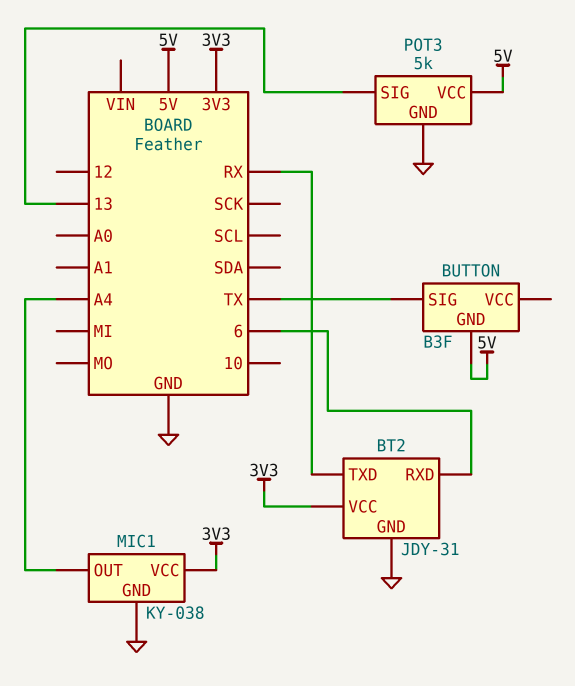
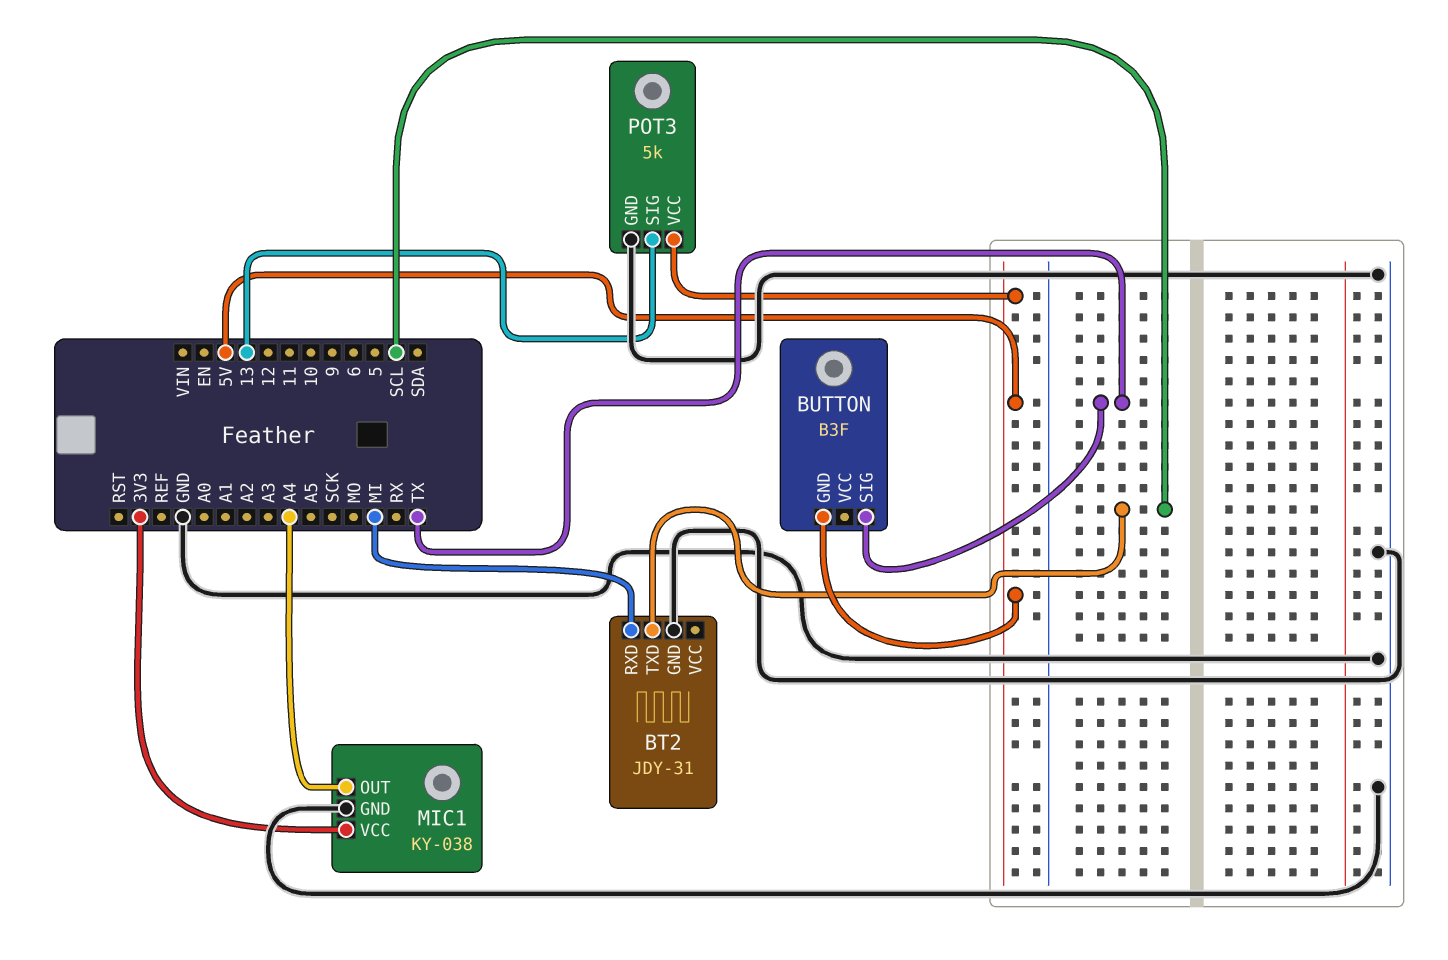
BT2 pin RXD: 6 -> MI
BT2 pin TXD: RX -> SCL
BT2 pin VCC: 3V3 -> none

